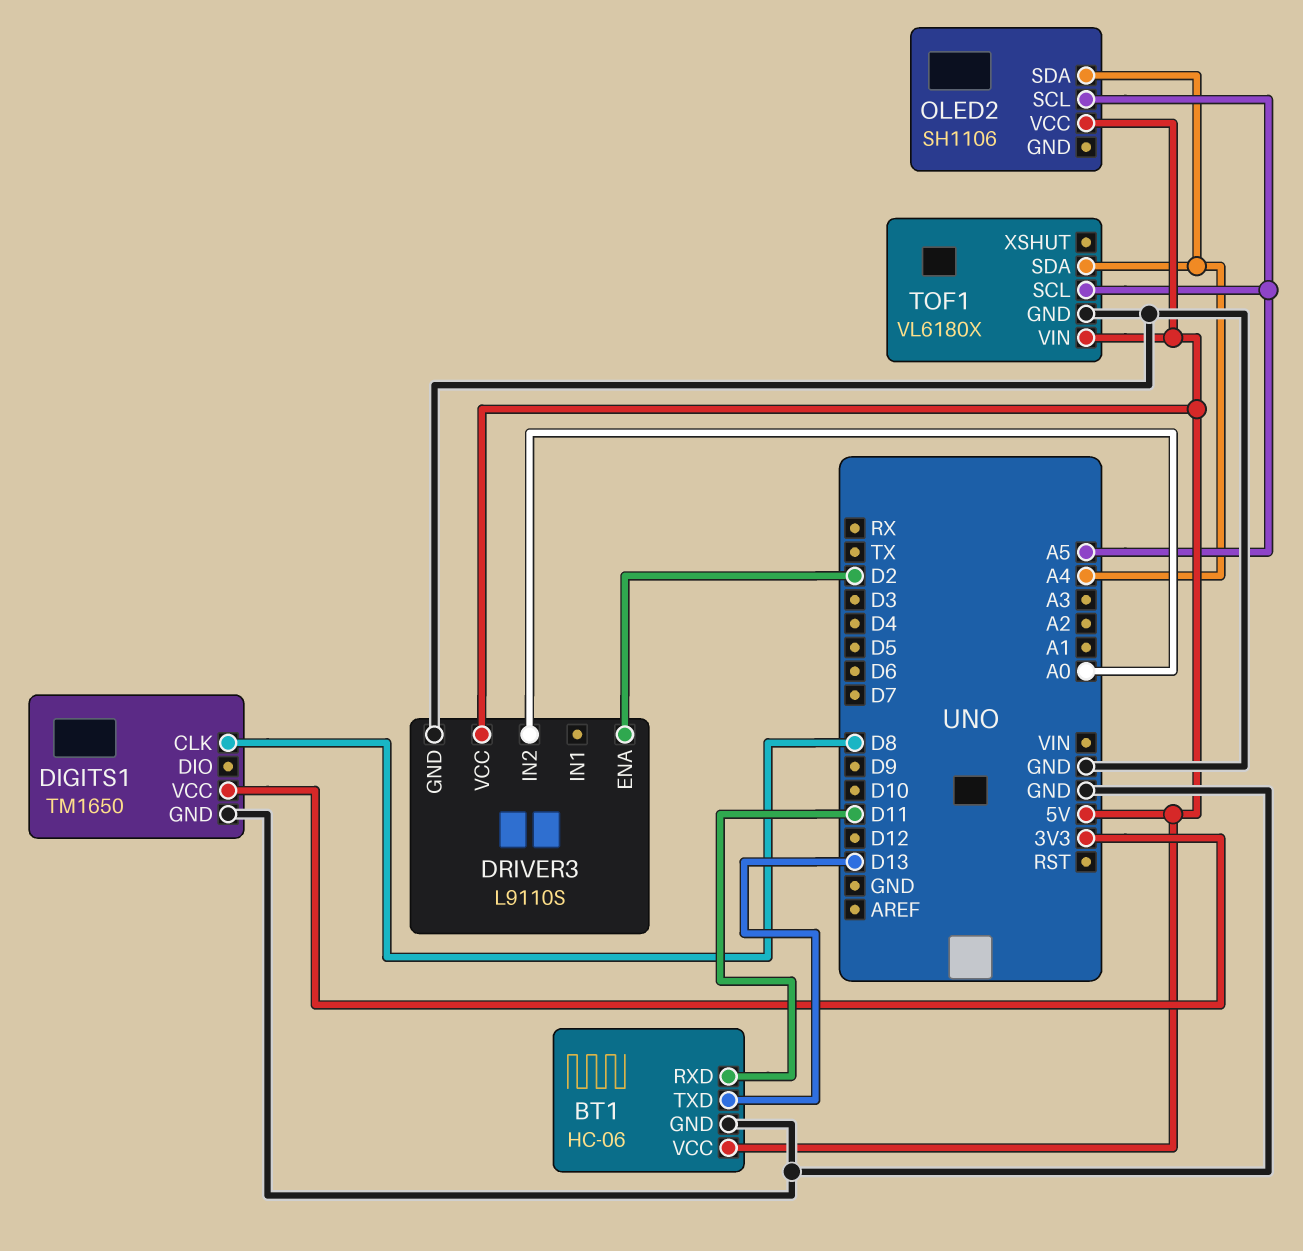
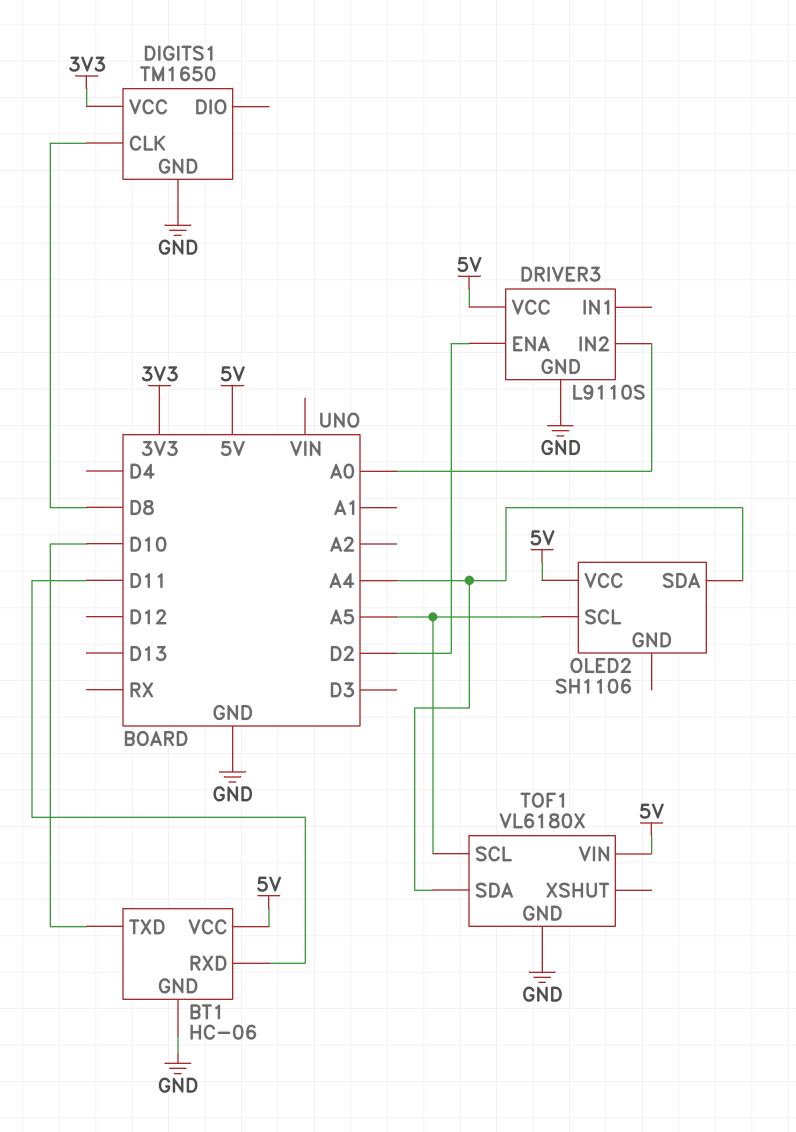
BT1 pin TXD: D13 -> D10

